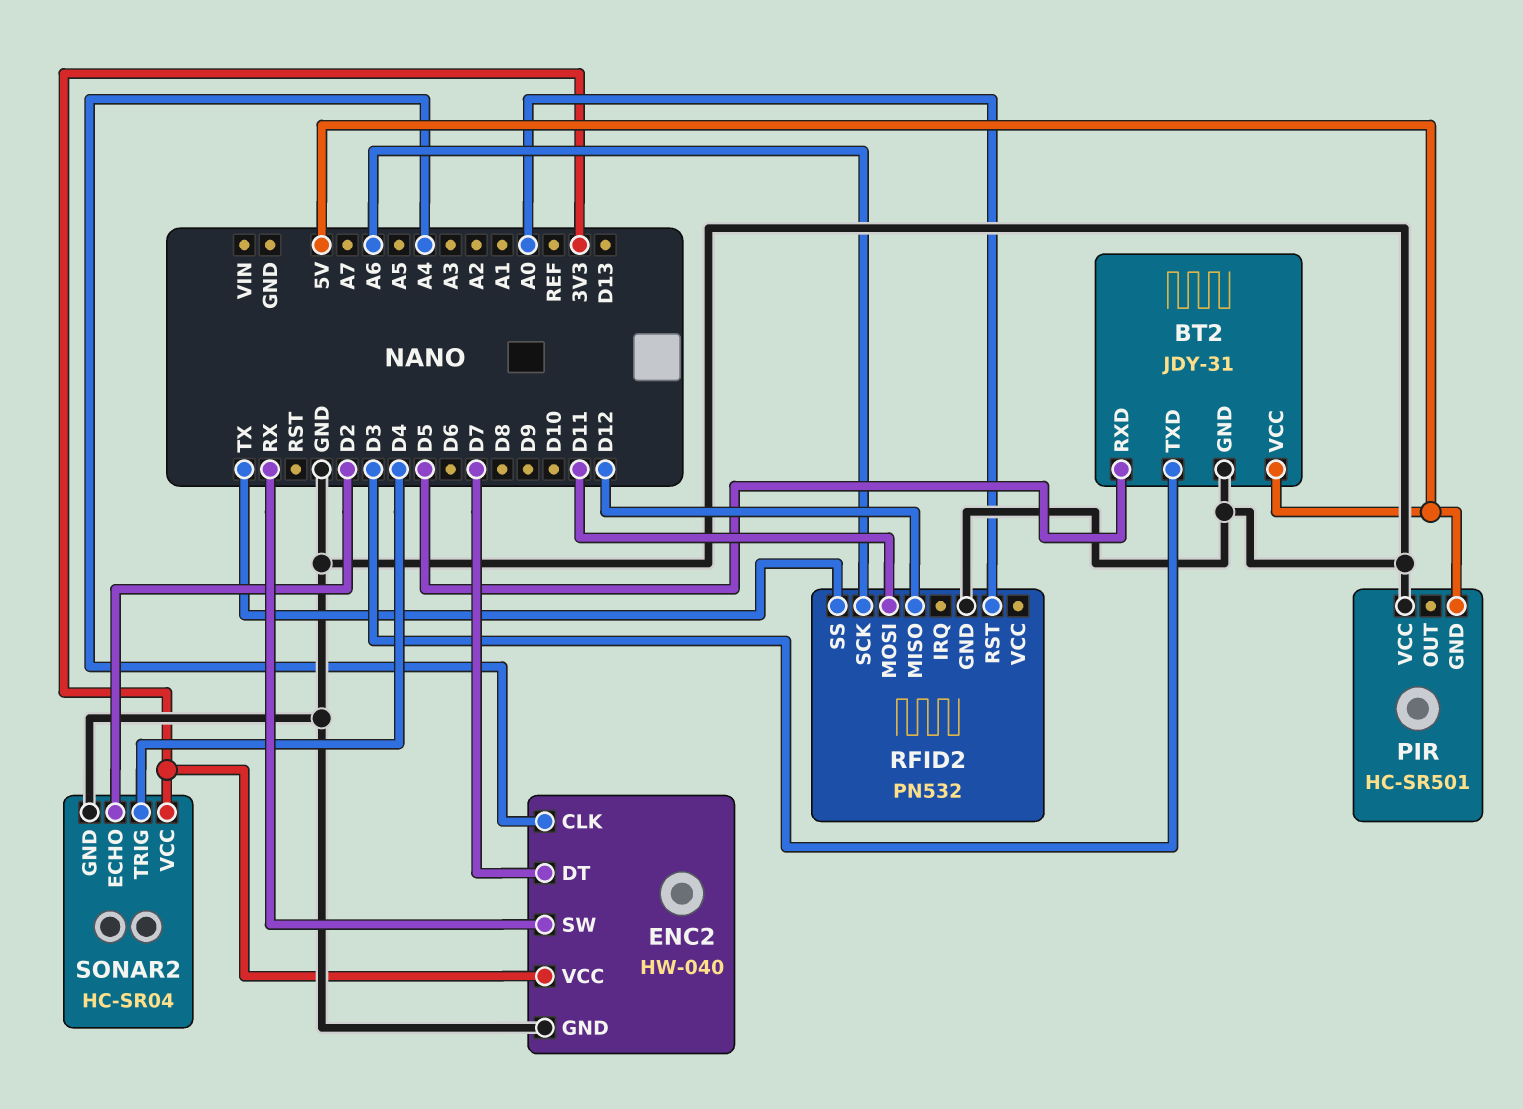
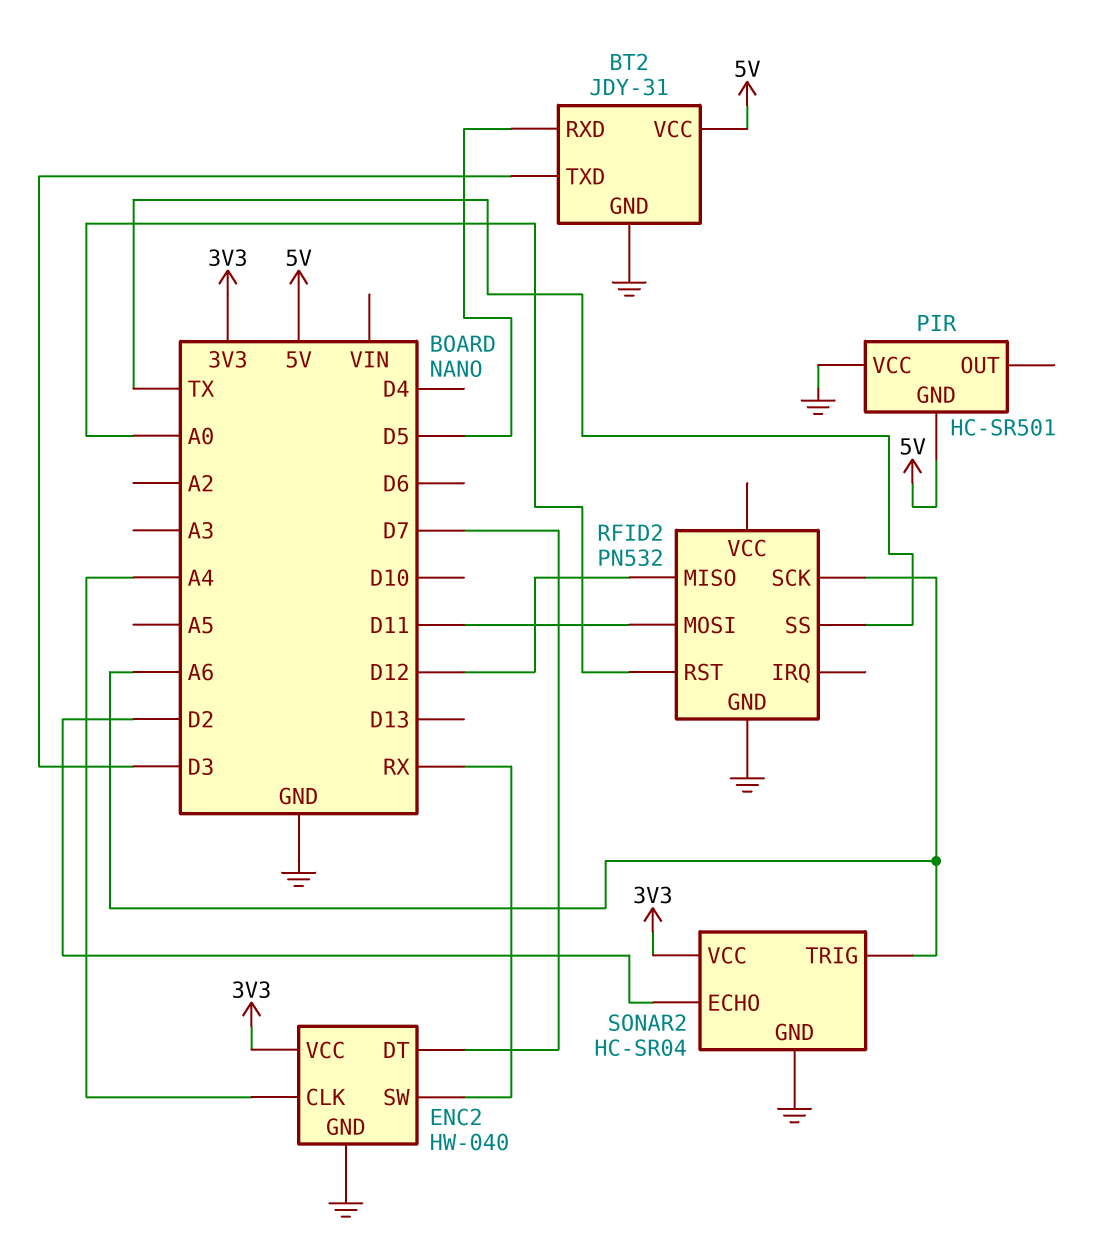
SONAR2 pin TRIG: D4 -> A6

